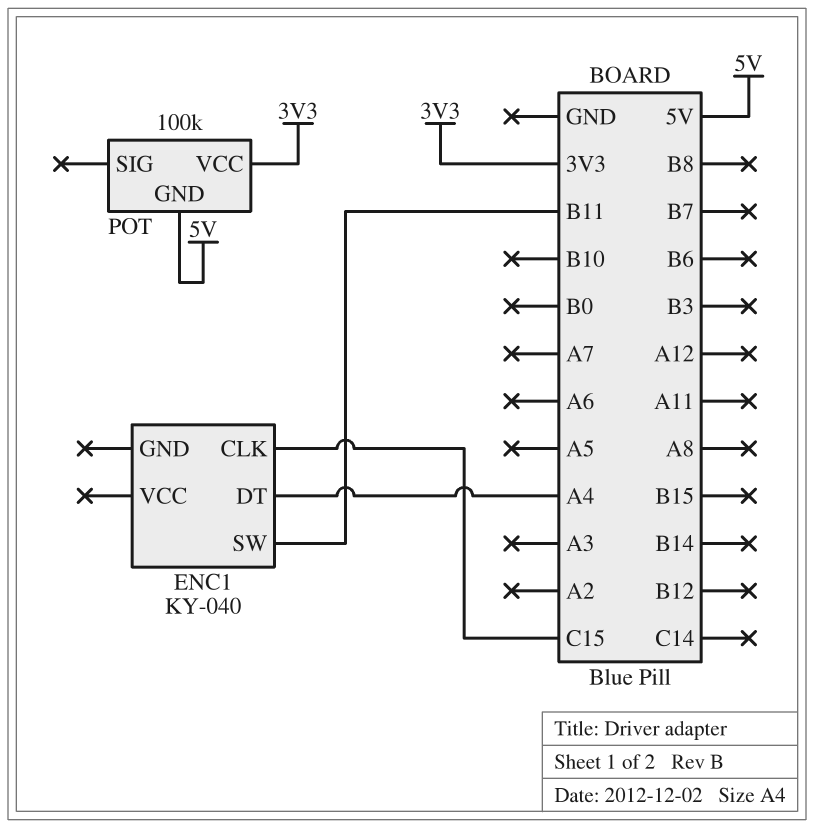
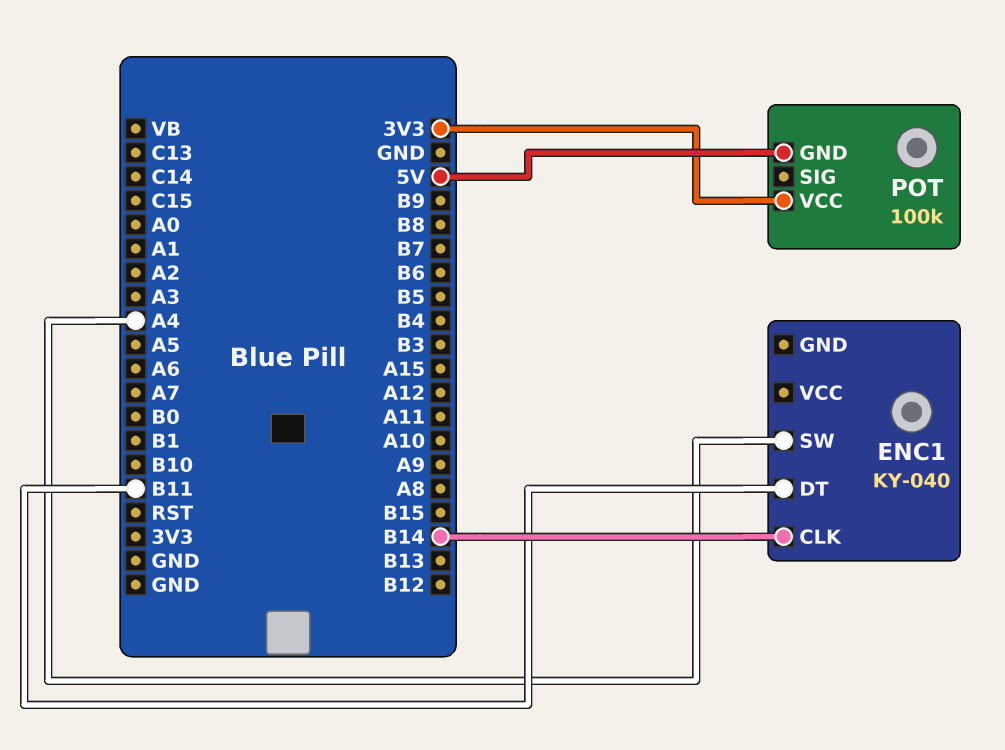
ENC1 pin CLK: C15 -> B14
ENC1 pin DT: A4 -> B11
ENC1 pin SW: B11 -> A4

